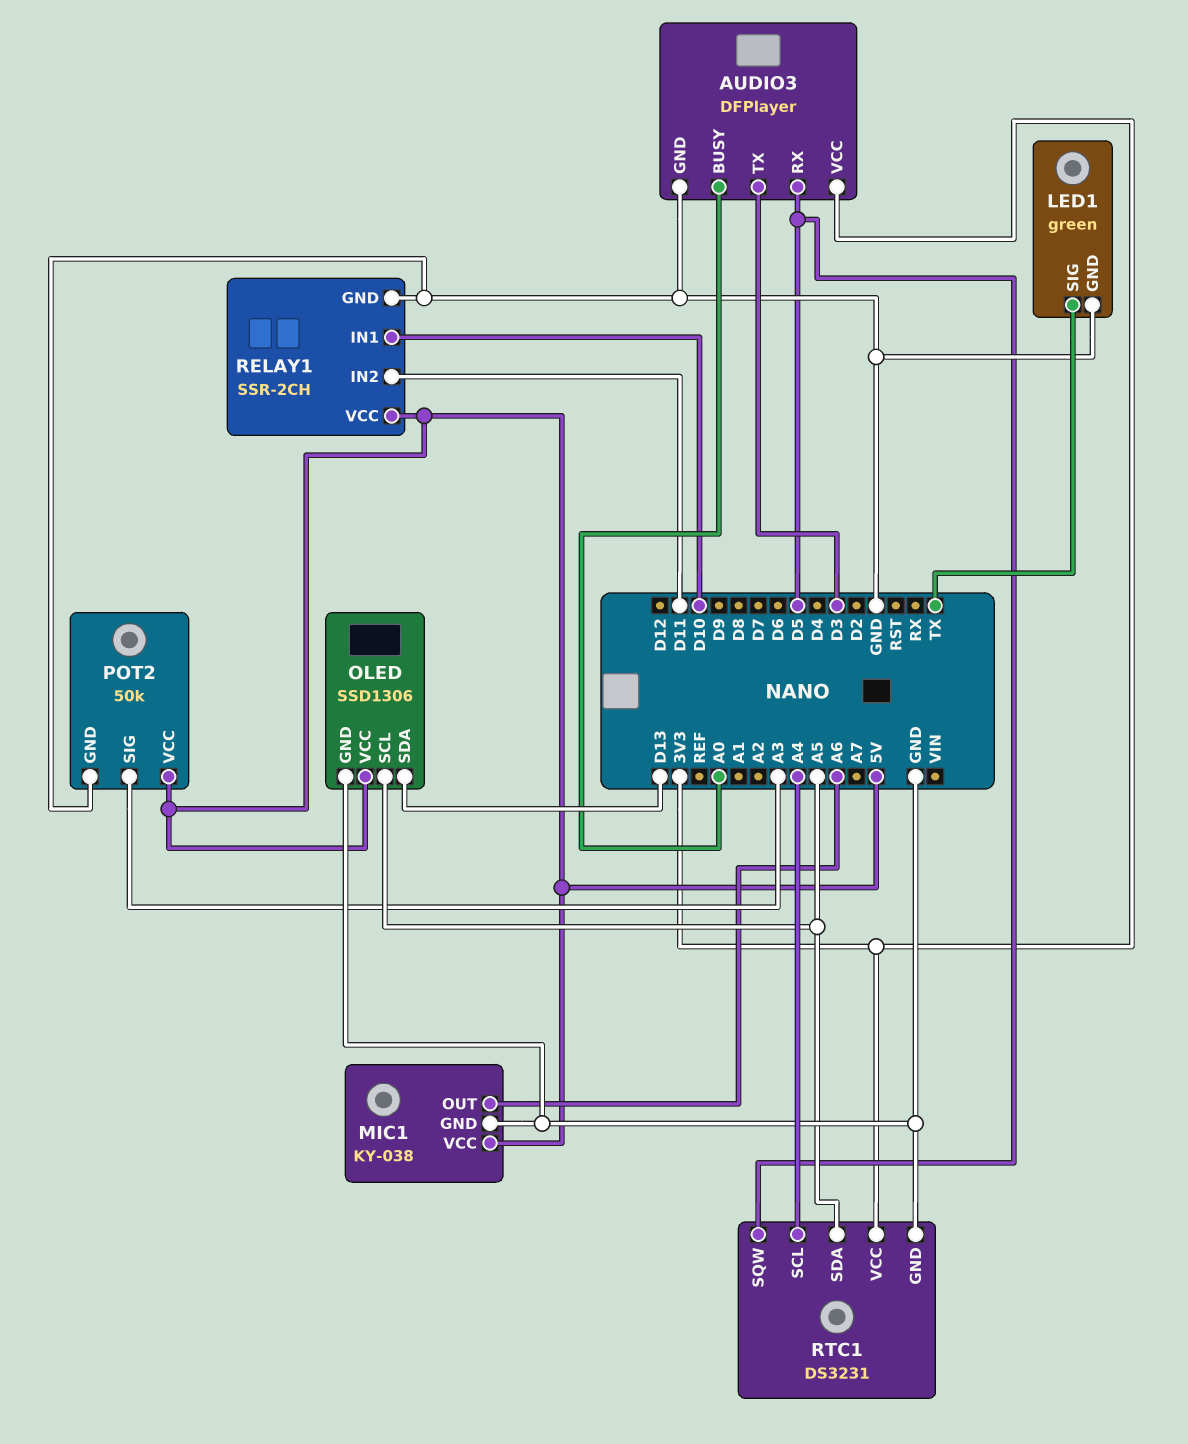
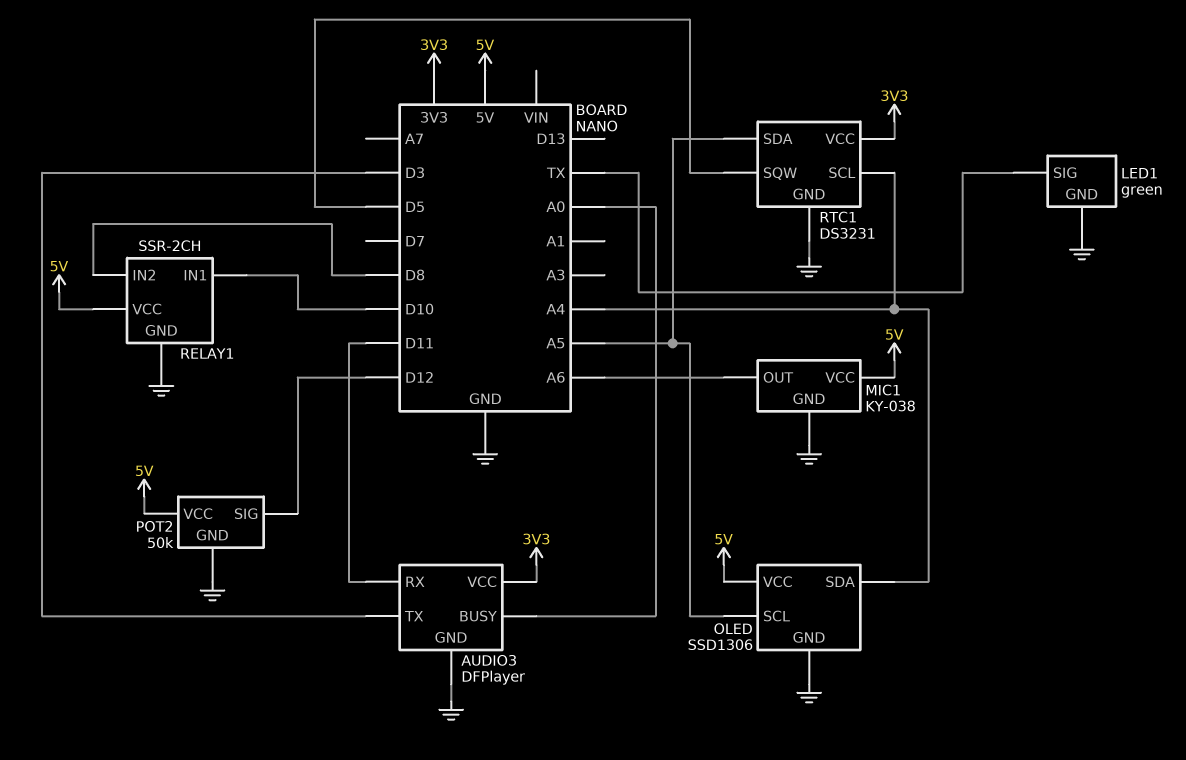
AUDIO3 pin RX: D5 -> D11
OLED pin SDA: D13 -> A4
POT2 pin SIG: A3 -> D12
RELAY1 pin IN2: D11 -> D8

